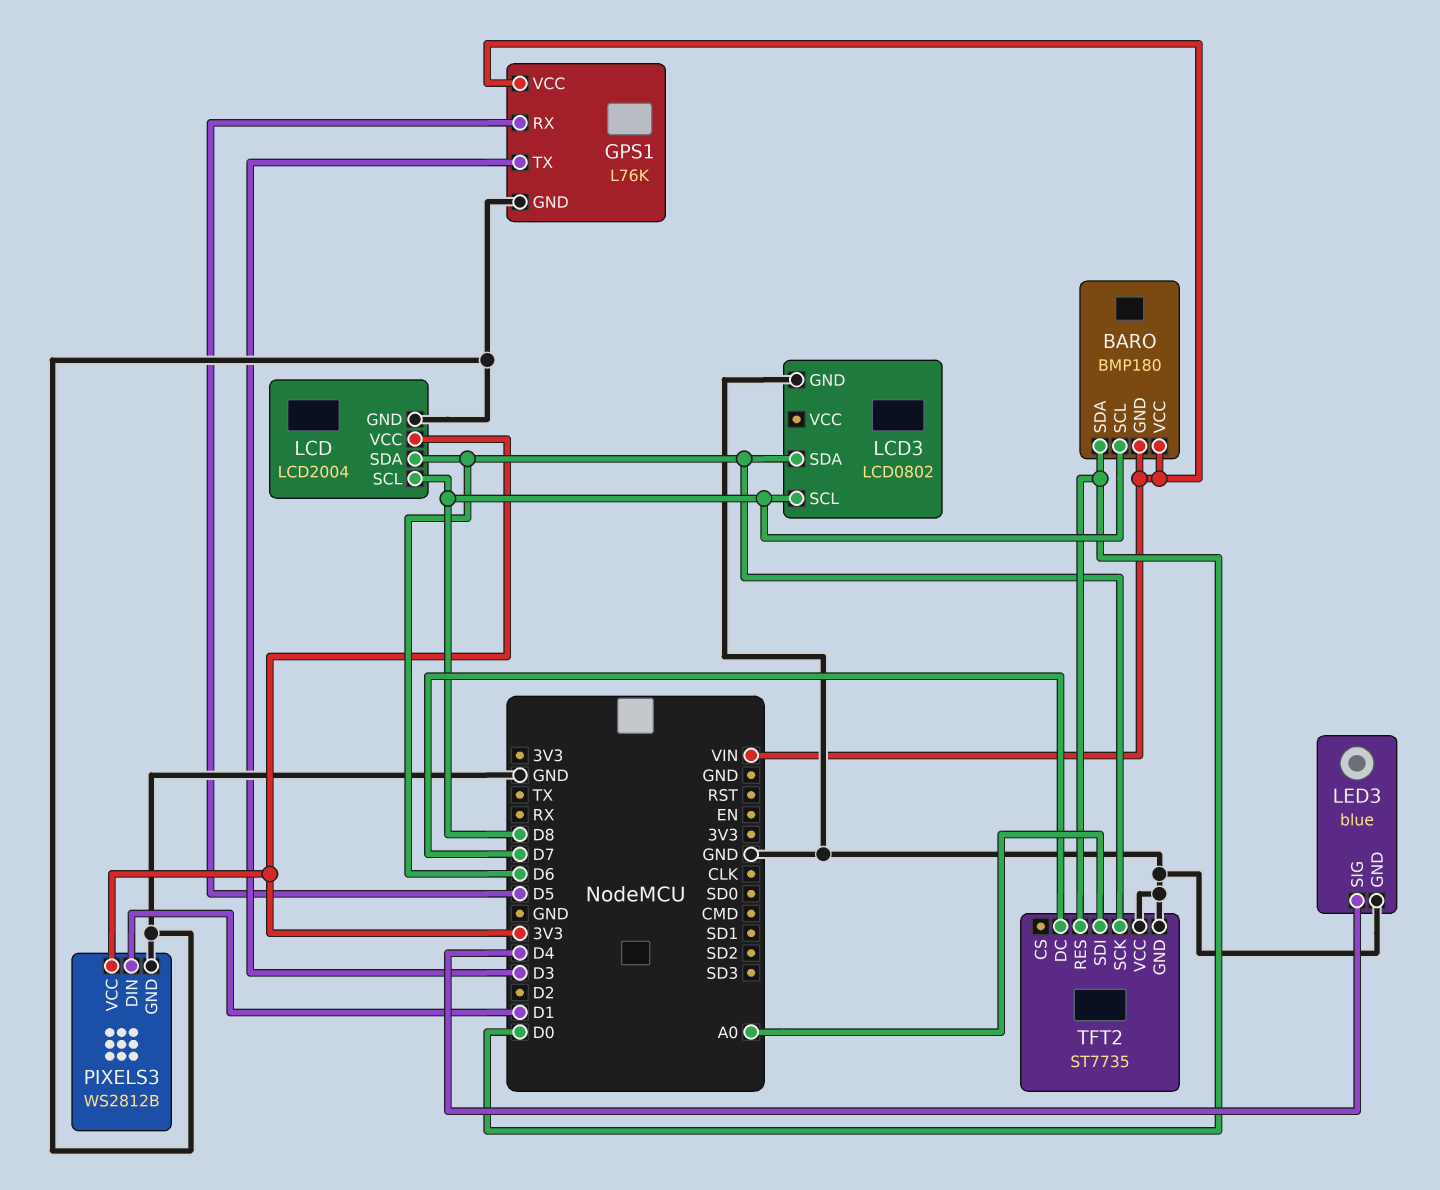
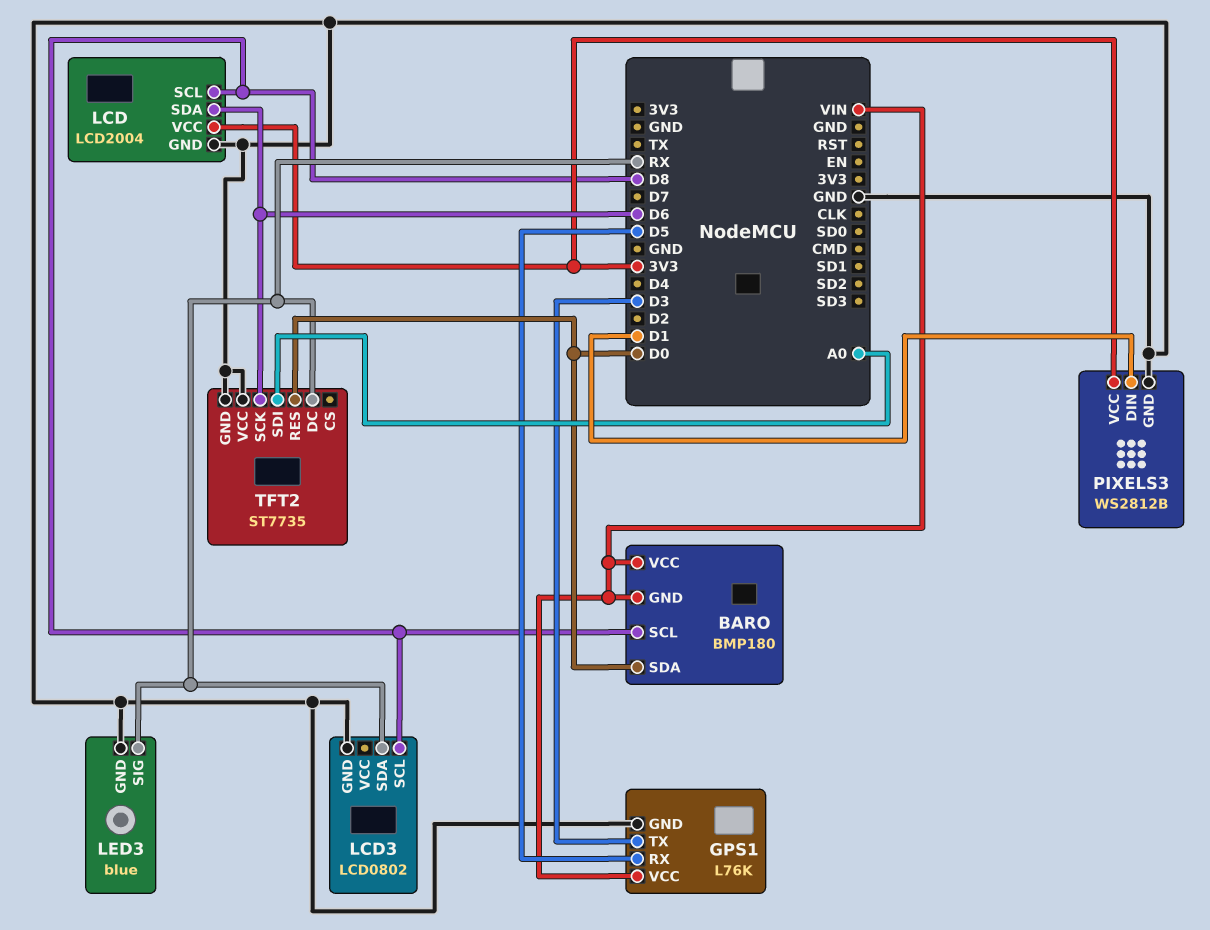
LCD3 pin SDA: D6 -> RX
LED3 pin SIG: D4 -> RX
TFT2 pin DC: D7 -> RX

